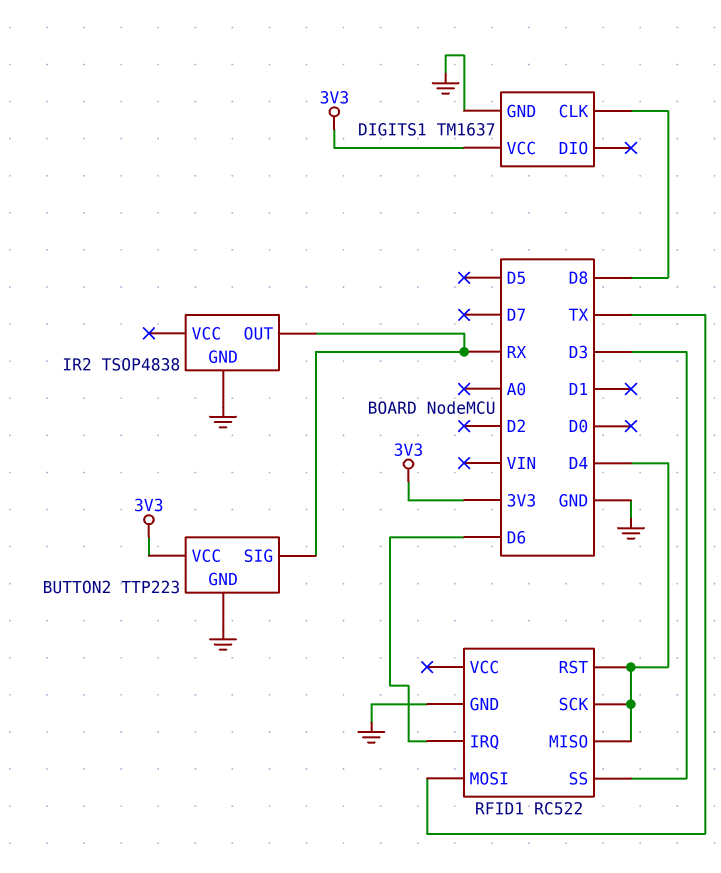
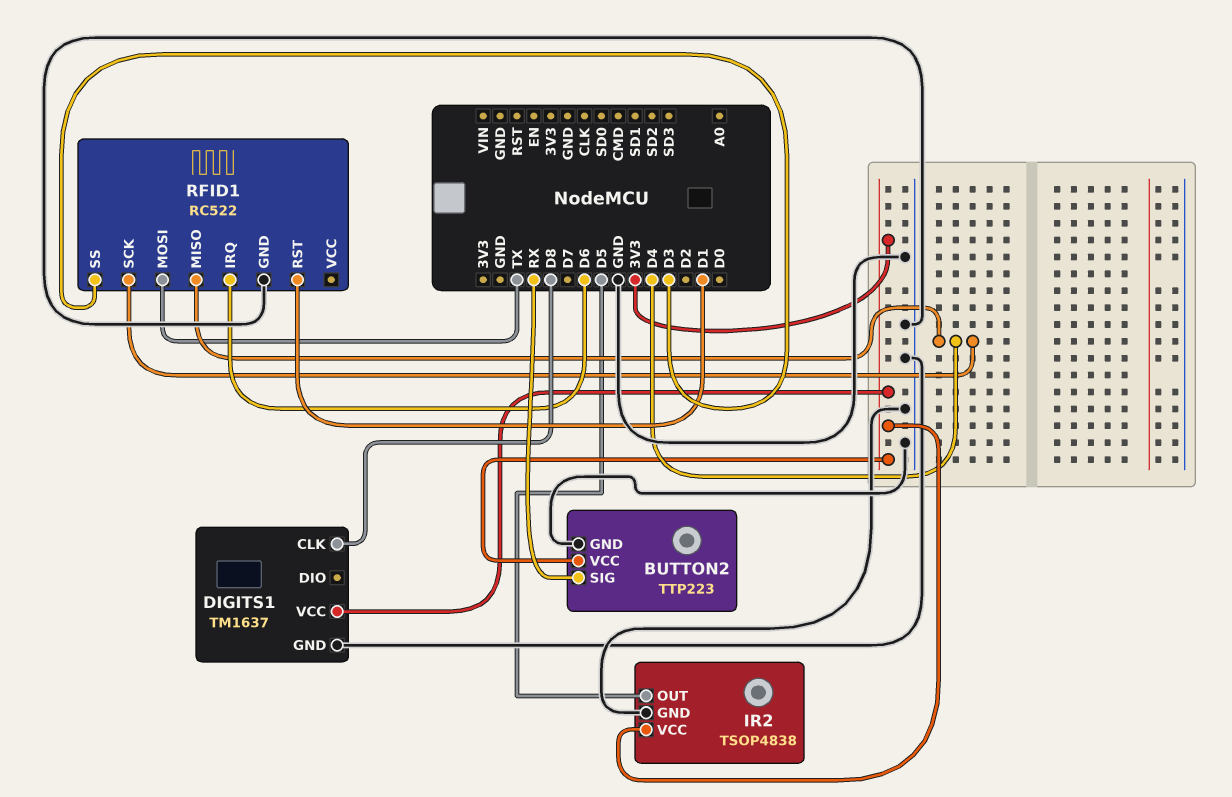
IR2 pin OUT: RX -> D5
IR2 pin VCC: none -> 3V3
RFID1 pin RST: D4 -> D1

